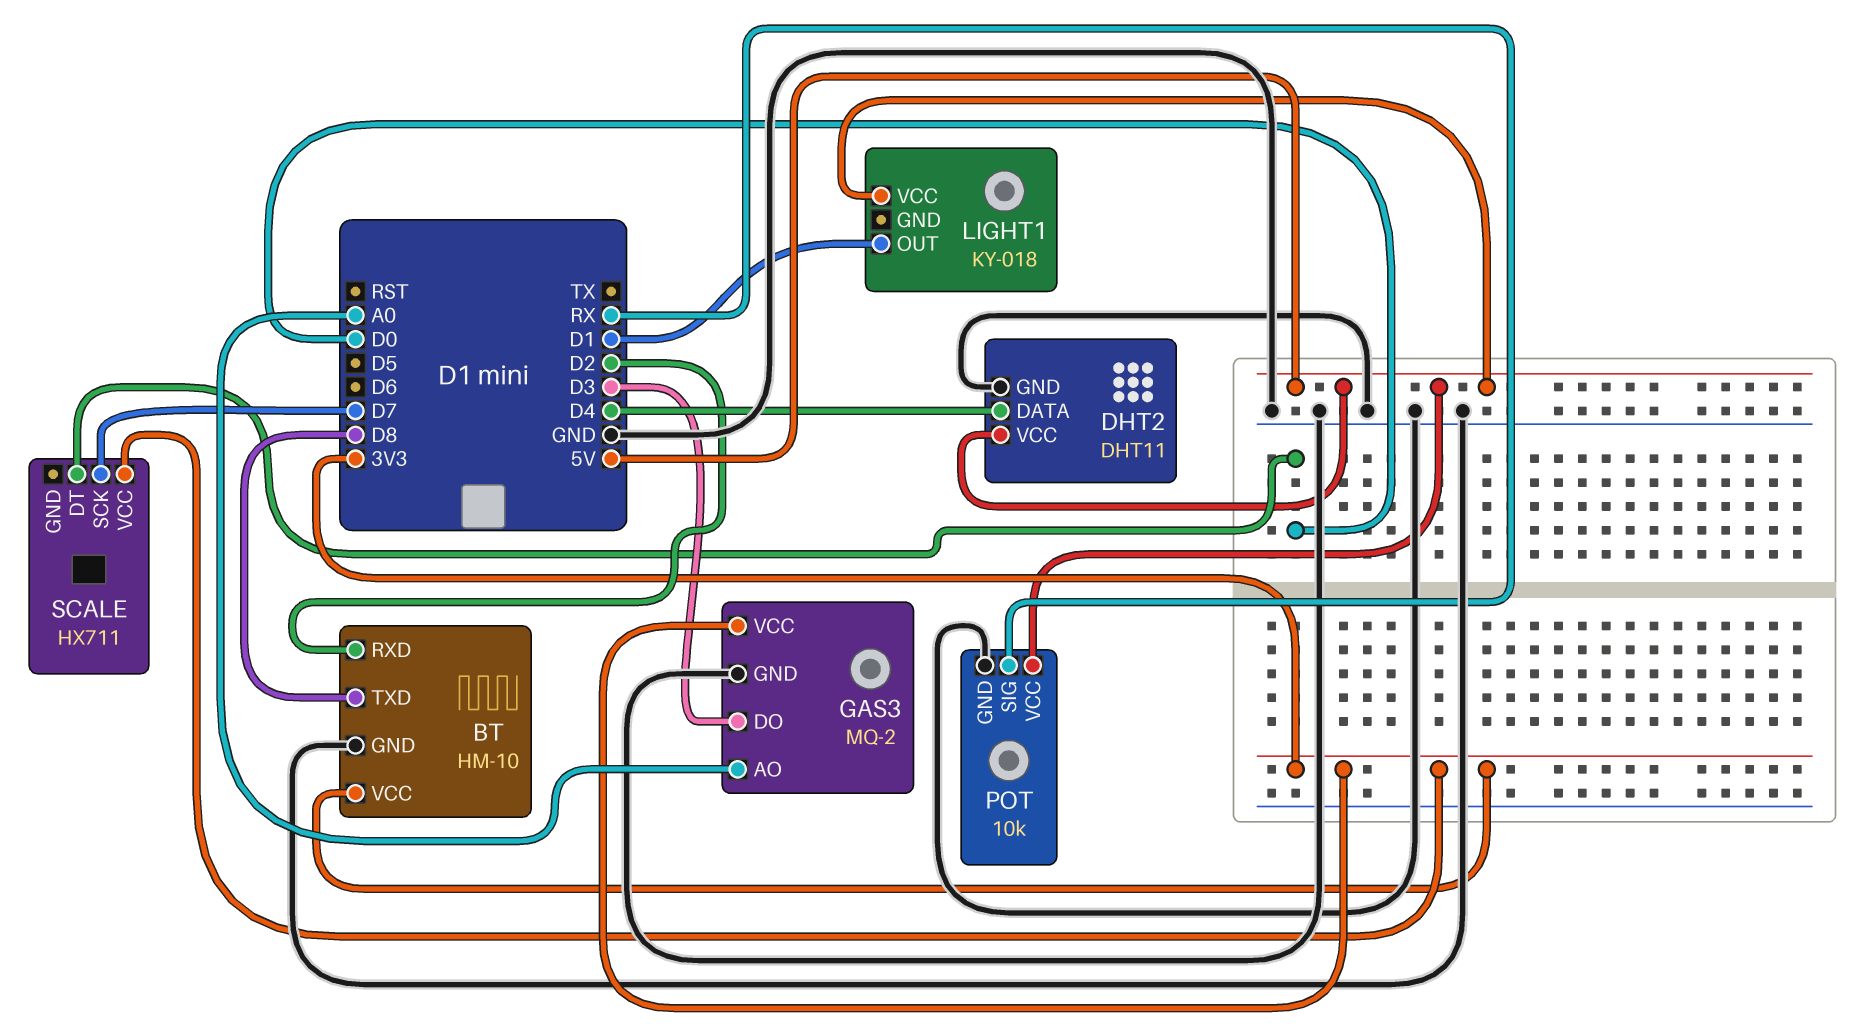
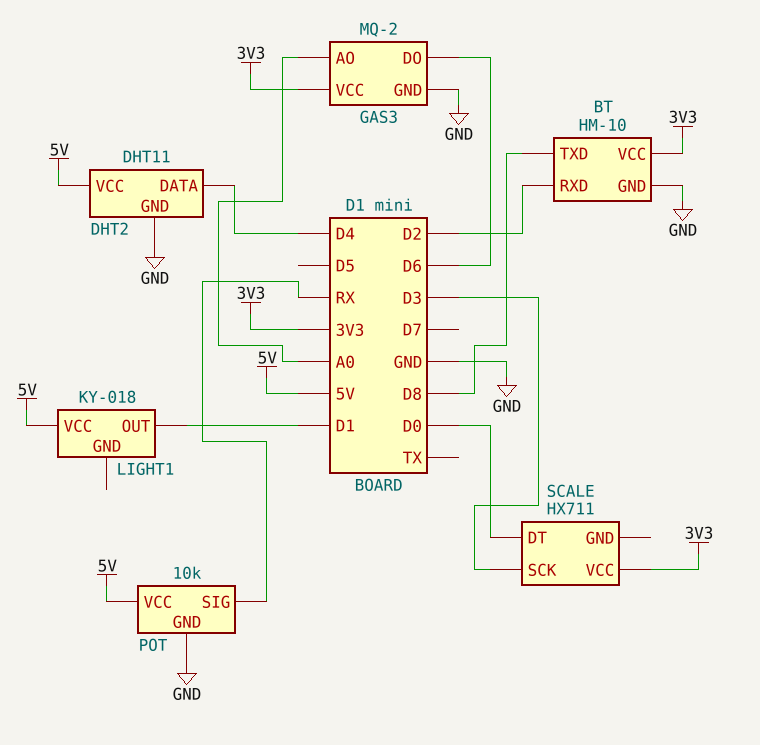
GAS3 pin DO: D3 -> D6
SCALE pin SCK: D7 -> D3

